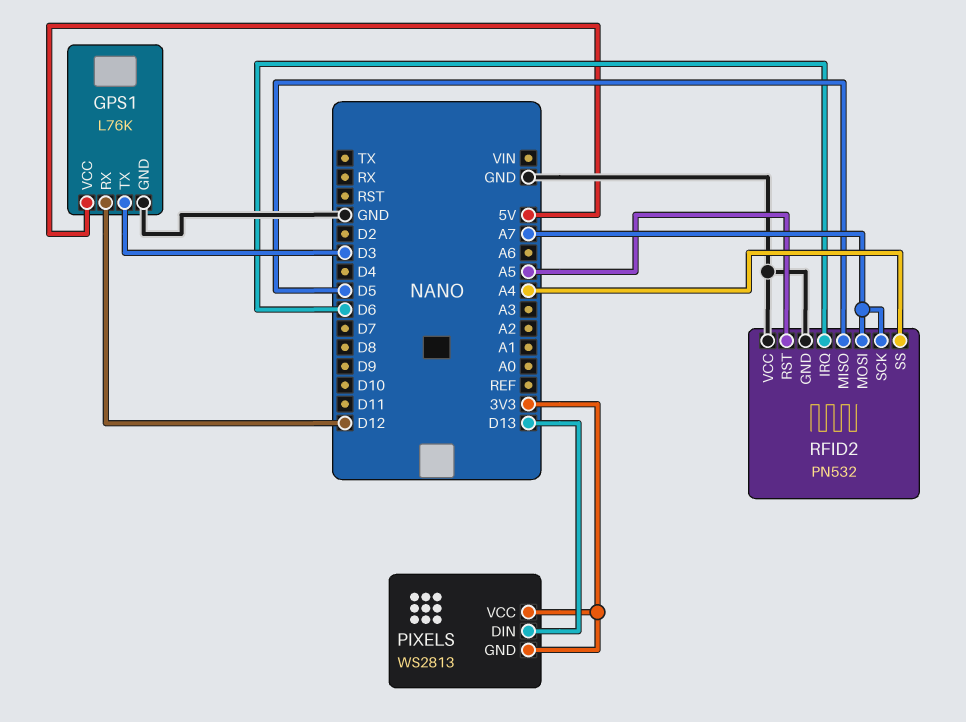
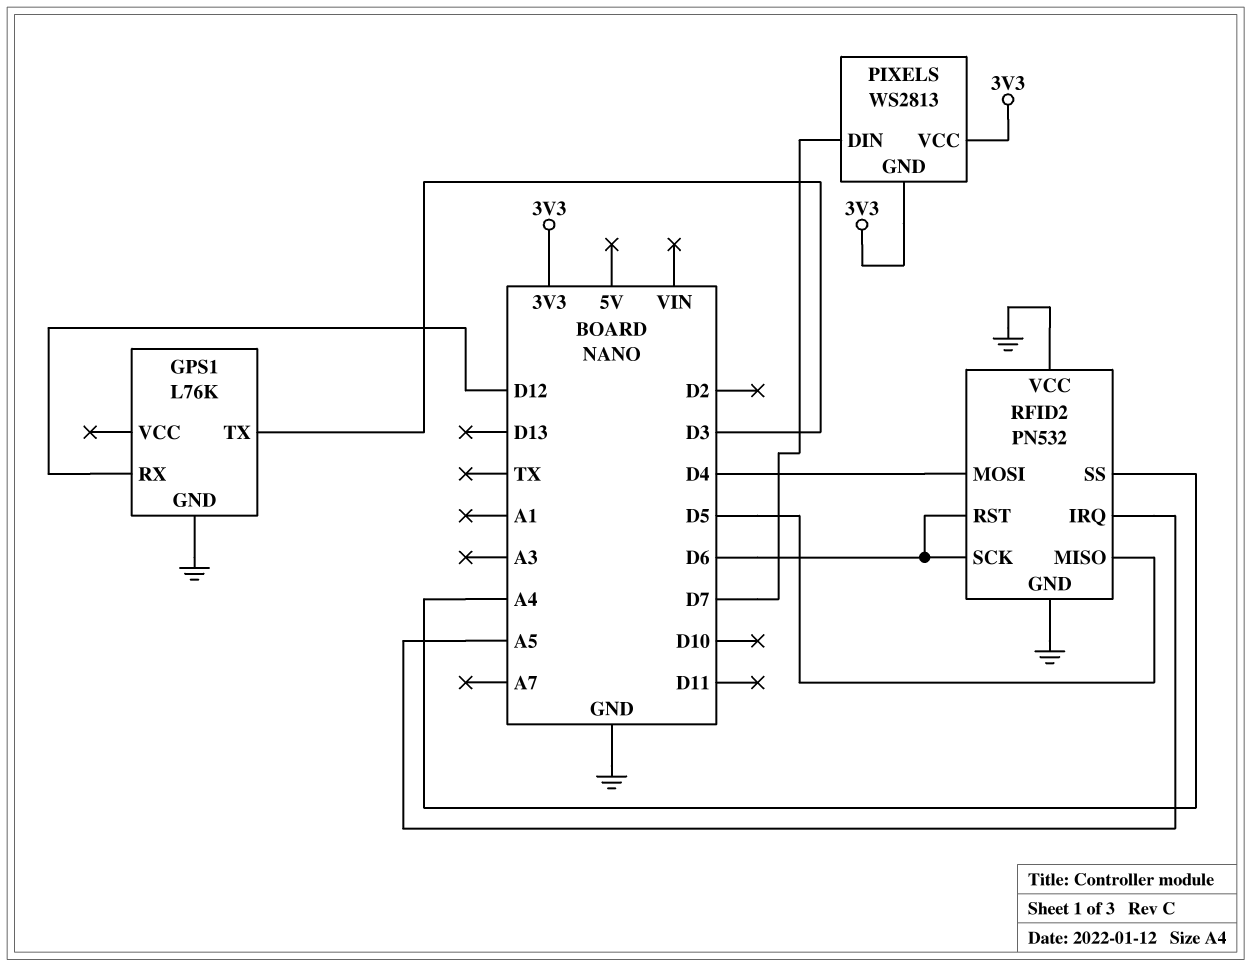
GPS1 pin VCC: 5V -> none
PIXELS pin DIN: D13 -> D7
RFID2 pin IRQ: D6 -> A5
RFID2 pin MOSI: A7 -> D4
RFID2 pin RST: A5 -> D6
RFID2 pin SCK: A7 -> D6

